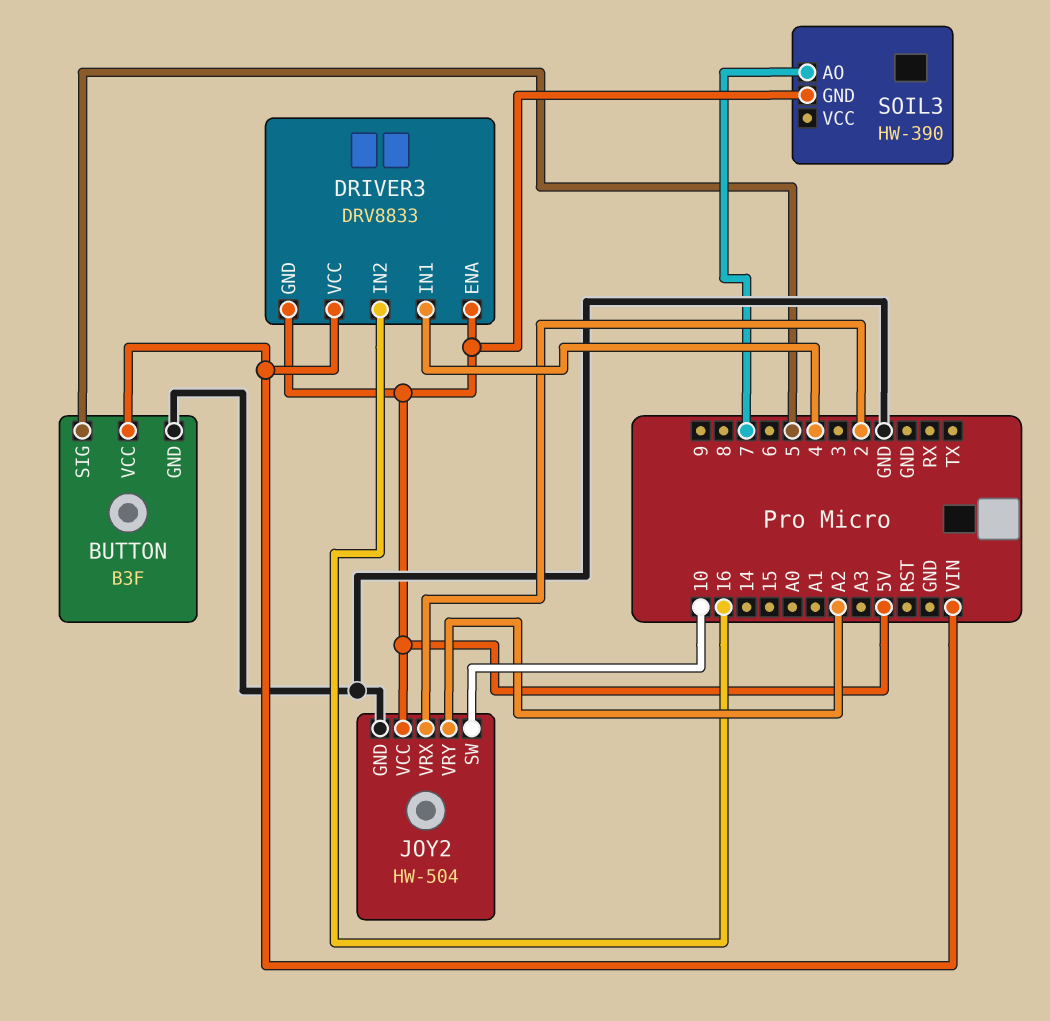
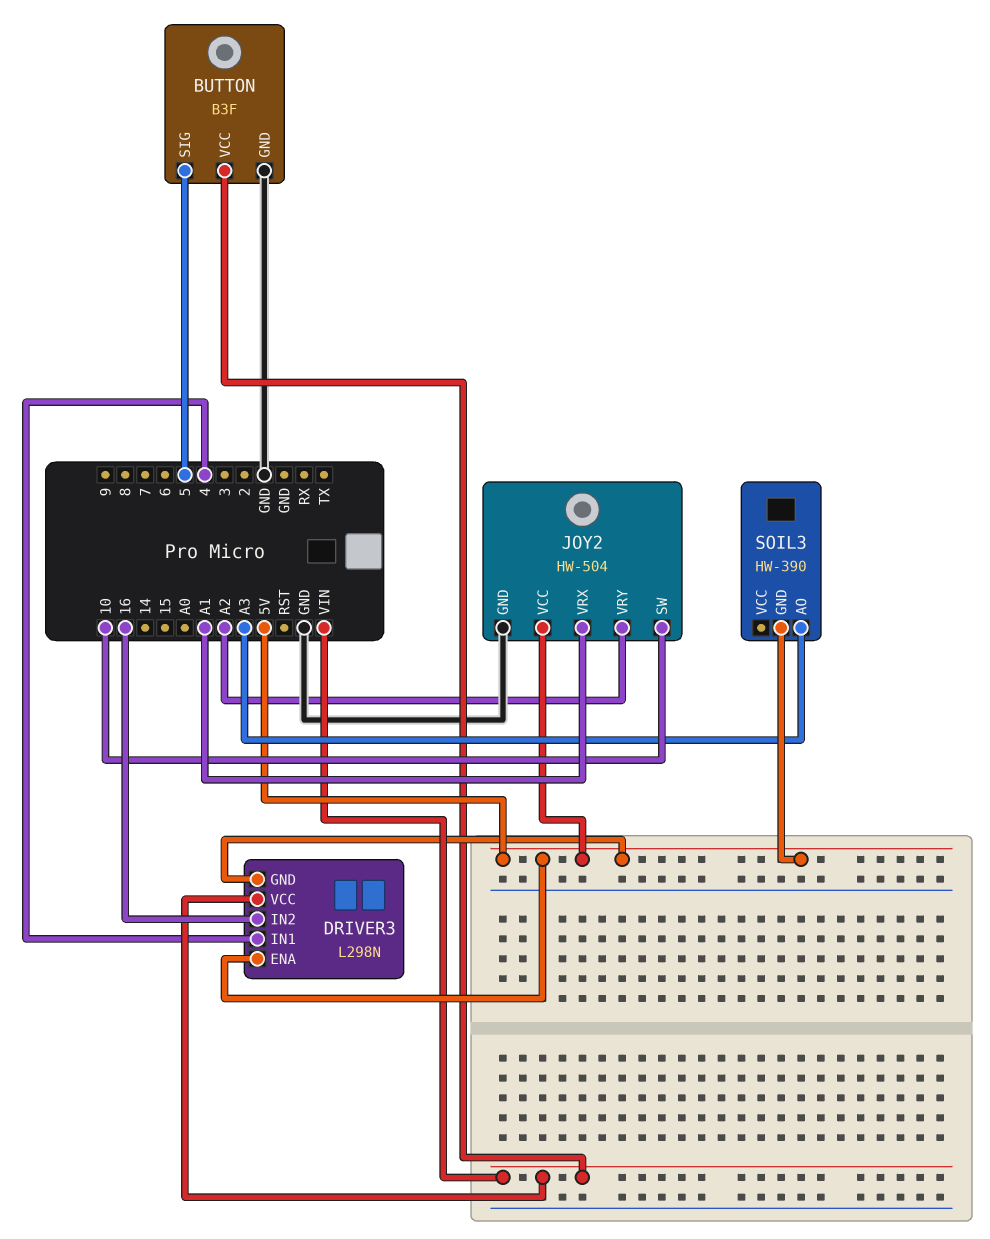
DRIVER3: DRV8833 -> L298N
JOY2 pin VRX: 2 -> A1
SOIL3 pin AO: 7 -> A3

